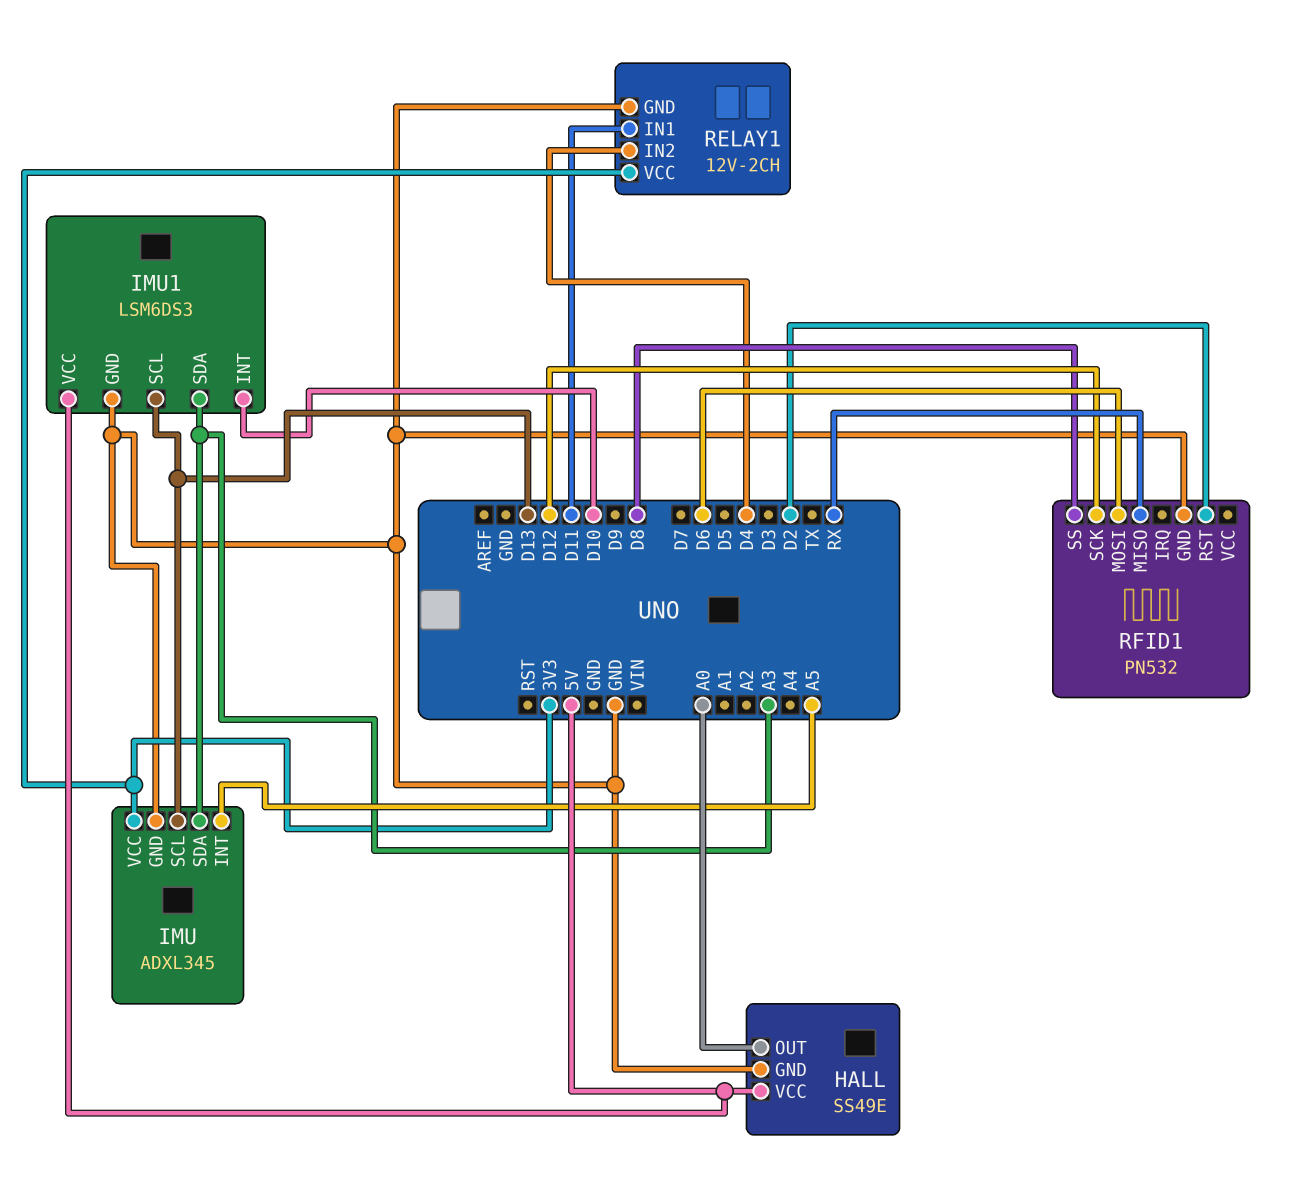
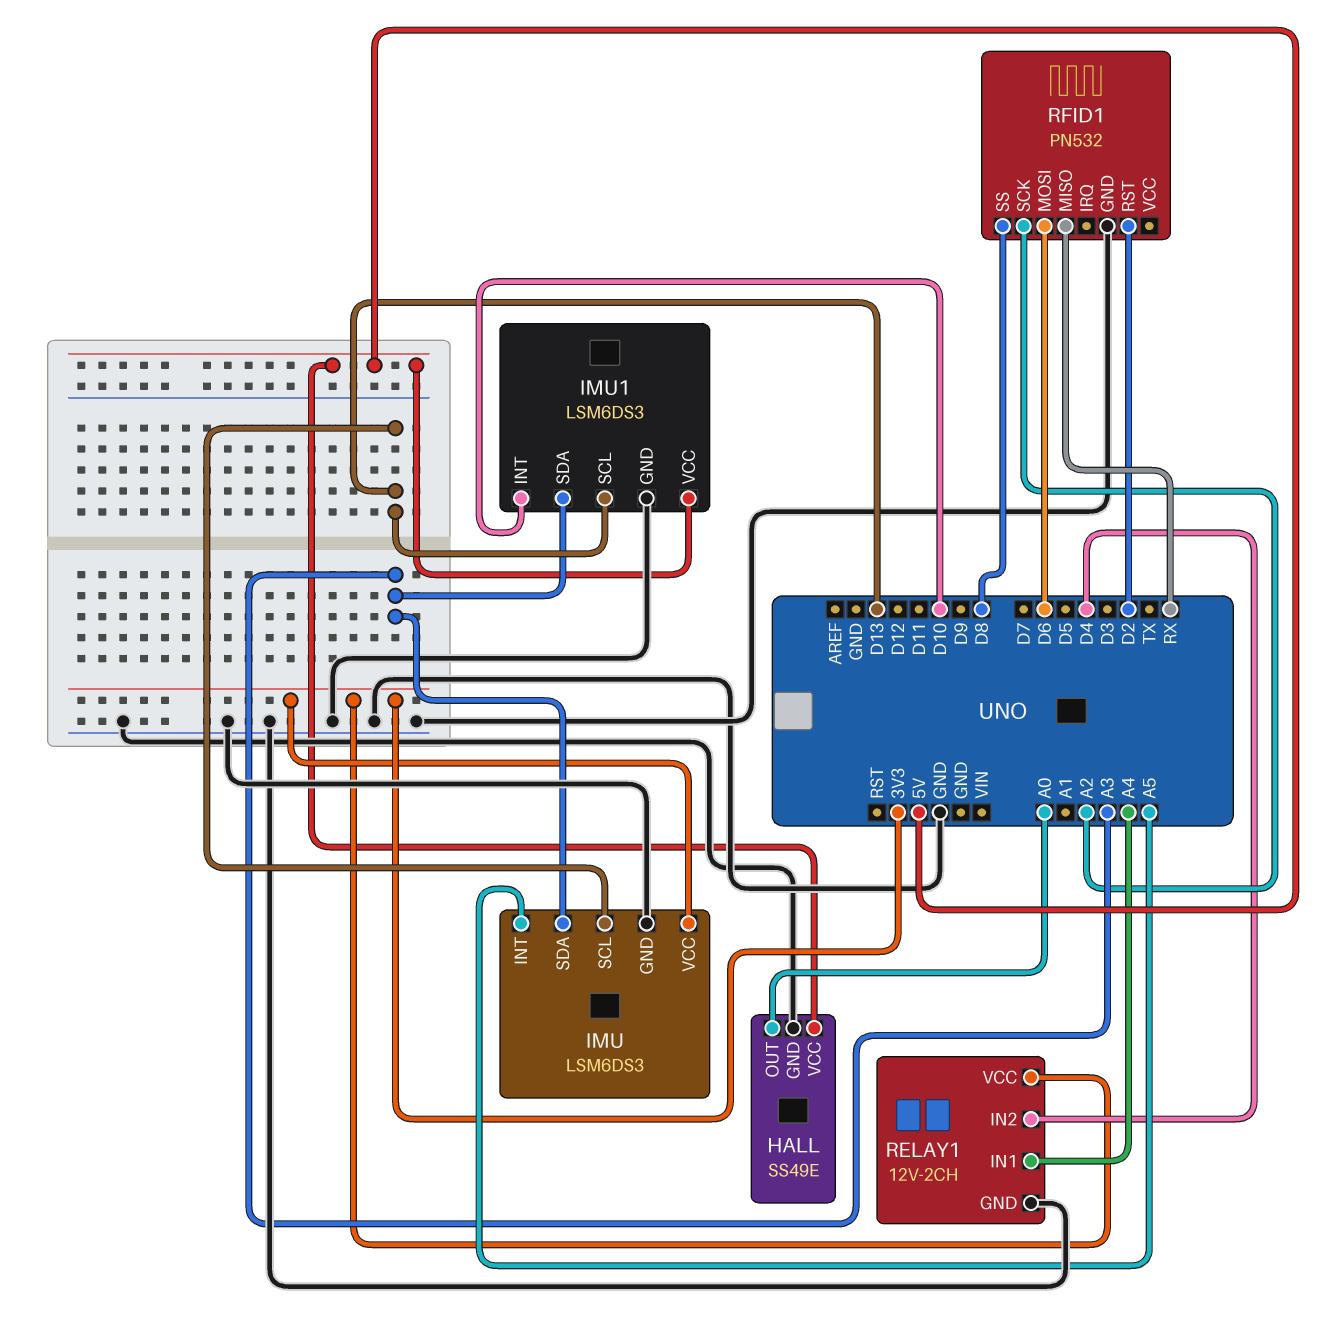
IMU: ADXL345 -> LSM6DS3
RELAY1 pin IN1: D11 -> A4
RFID1 pin SCK: D12 -> A2

